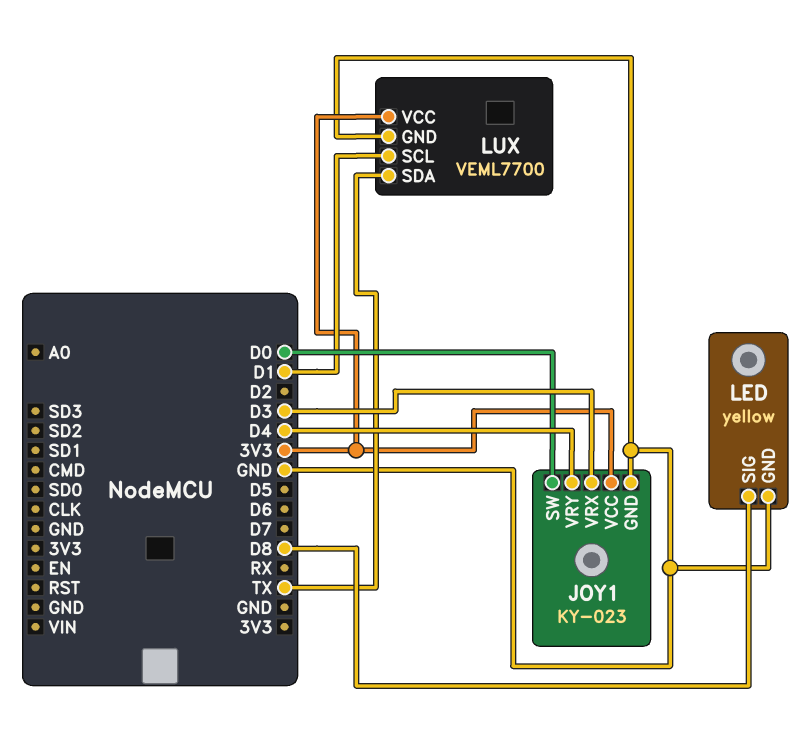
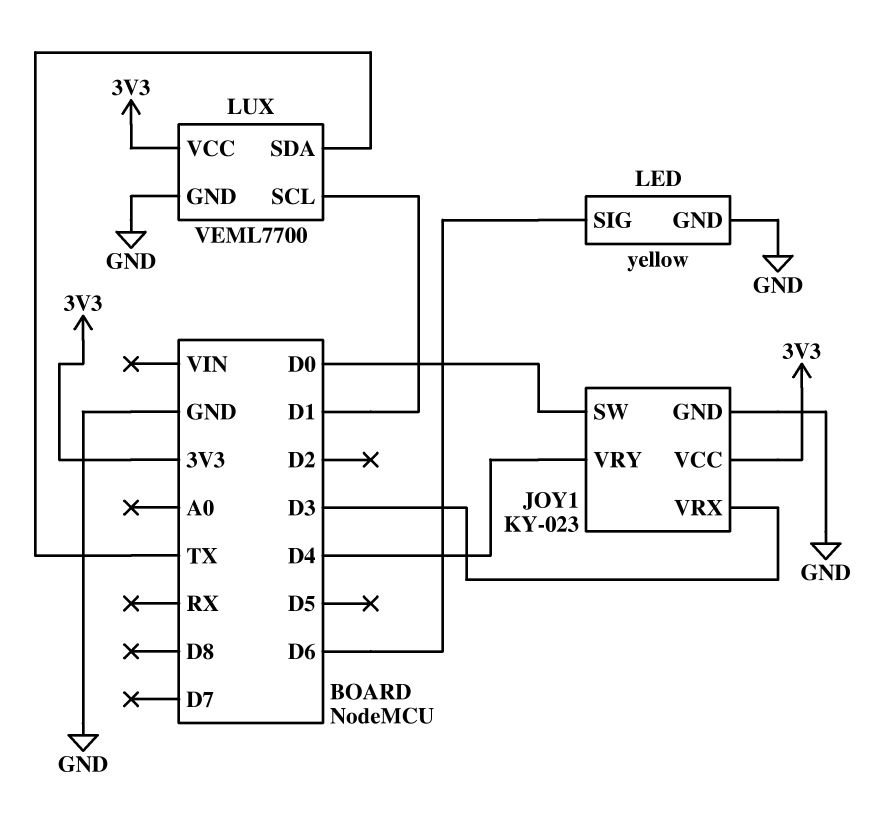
LED pin SIG: D8 -> D6

